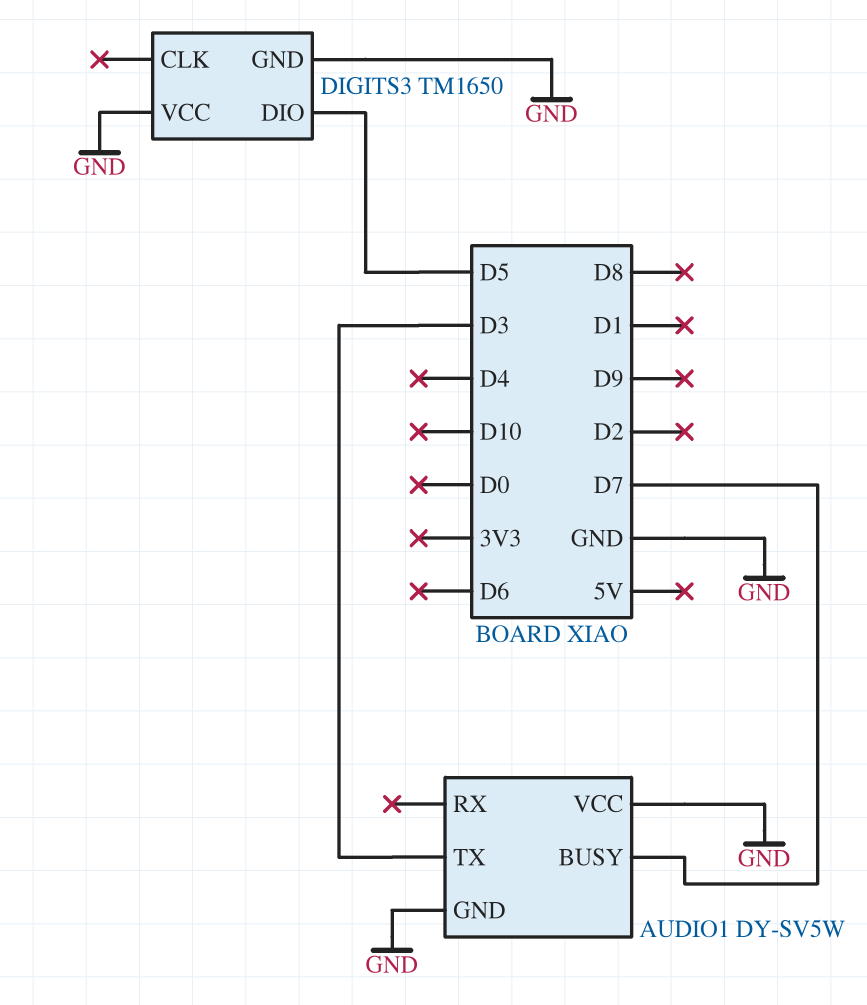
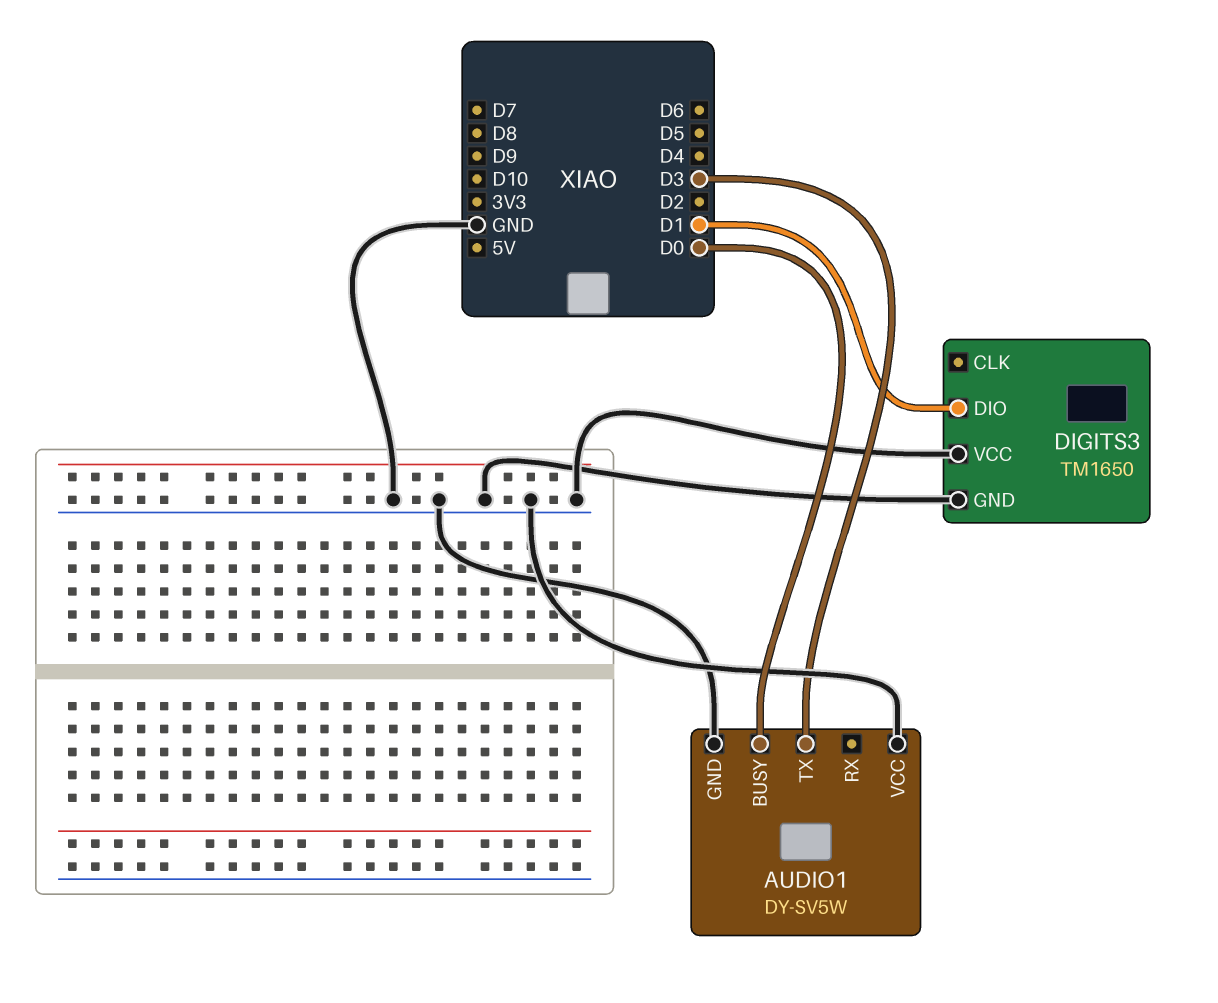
AUDIO1 pin BUSY: D7 -> D0
DIGITS3 pin DIO: D5 -> D1

